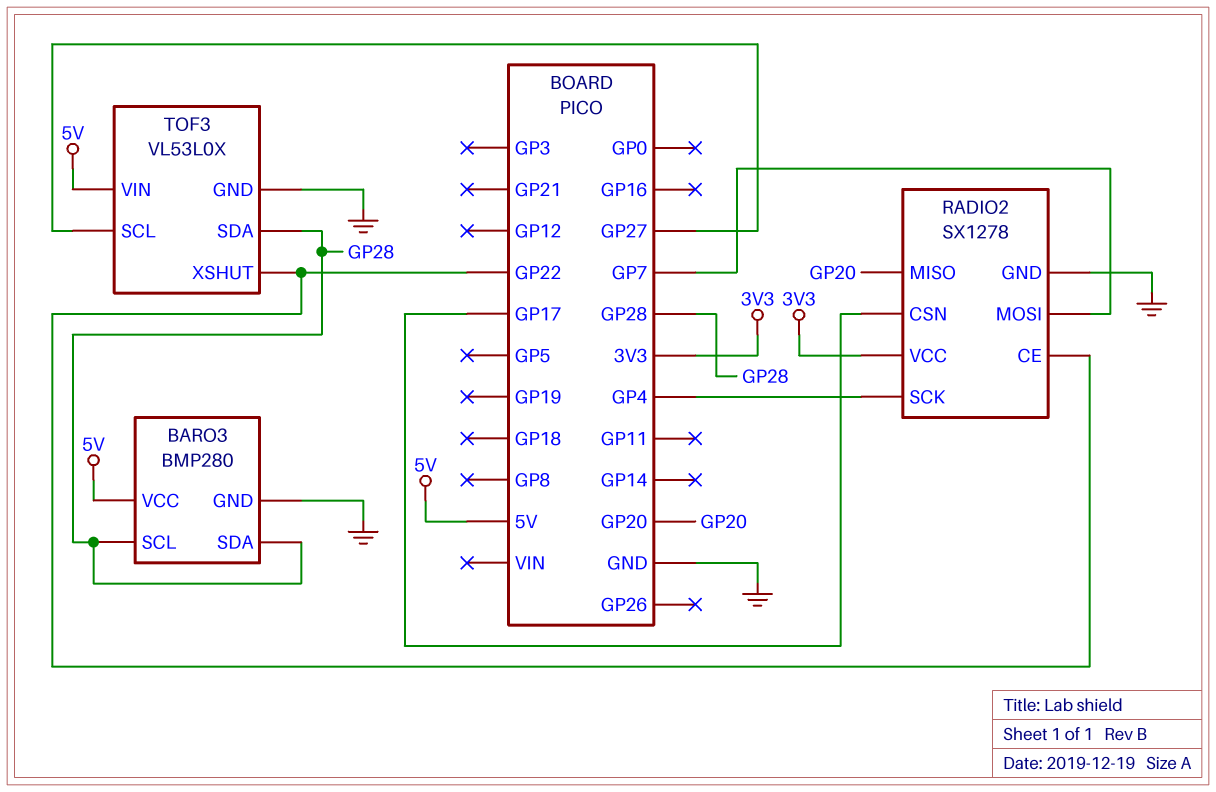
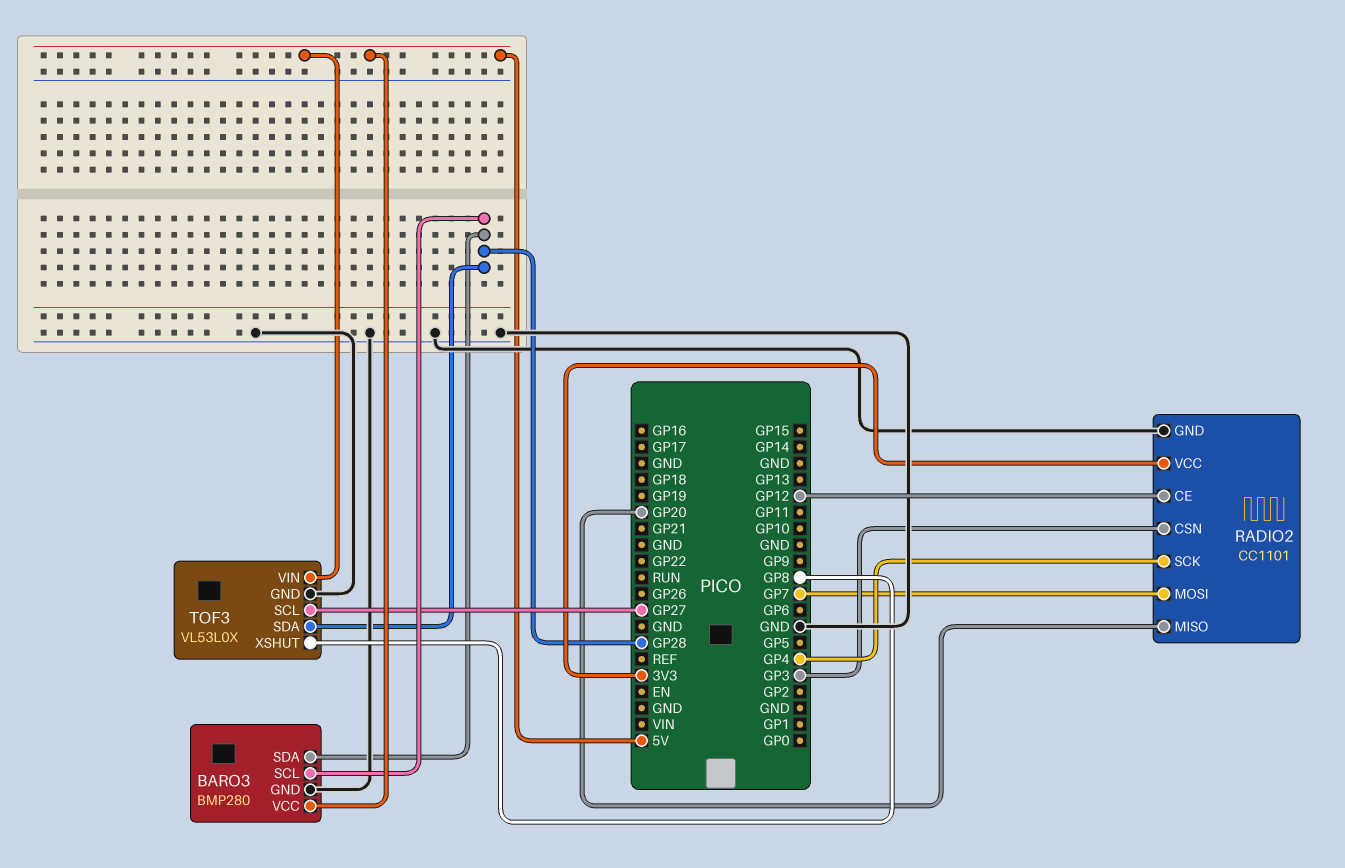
RADIO2: SX1278 -> CC1101
RADIO2 pin CE: GP22 -> GP12
RADIO2 pin CSN: GP17 -> GP3
TOF3 pin XSHUT: GP22 -> GP8

